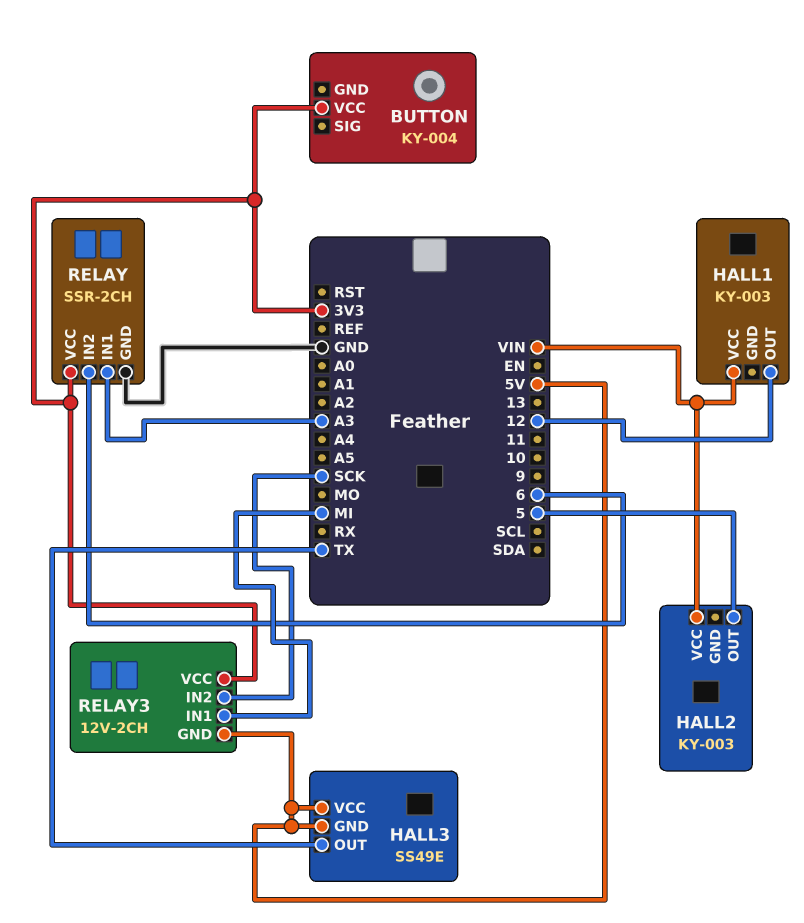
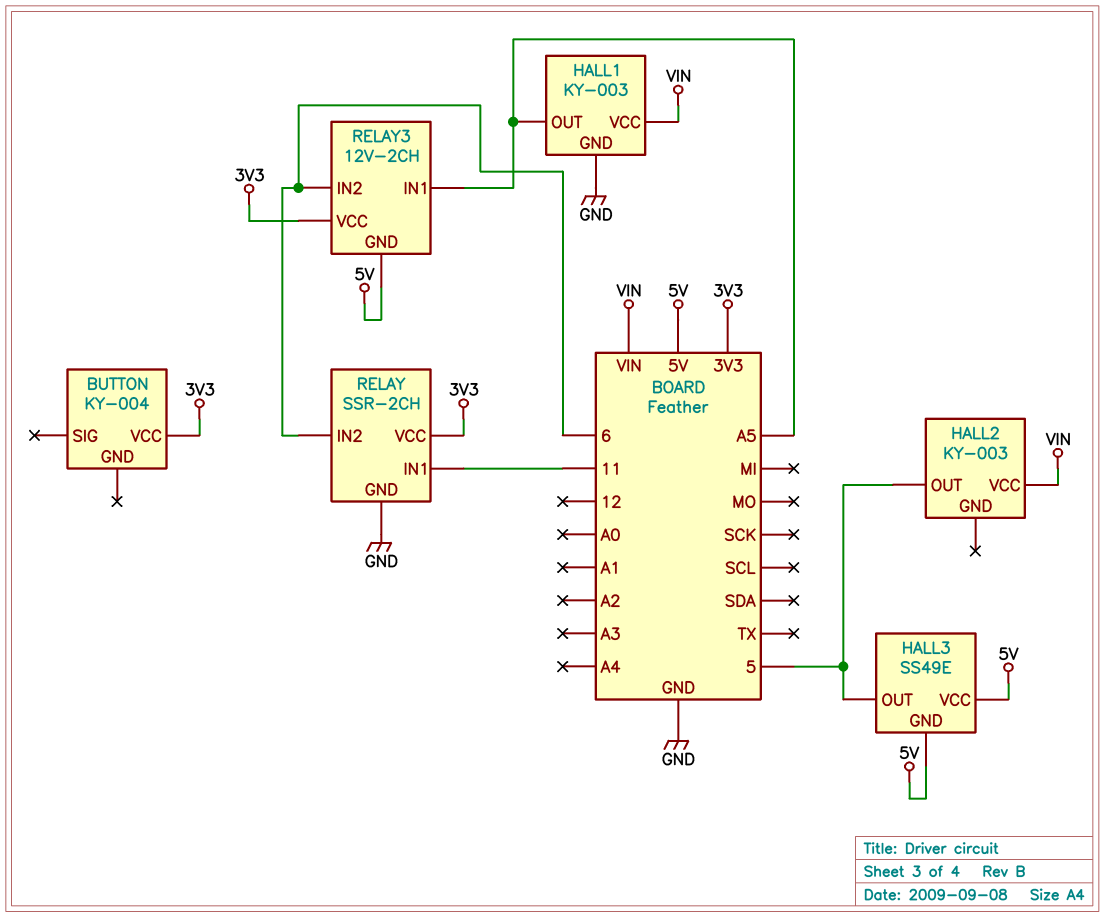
HALL1 pin GND: none -> GND
HALL1 pin OUT: 12 -> A5
HALL3 pin OUT: TX -> 5
RELAY pin IN1: A3 -> 11
RELAY3 pin IN1: MI -> A5
RELAY3 pin IN2: SCK -> 6

